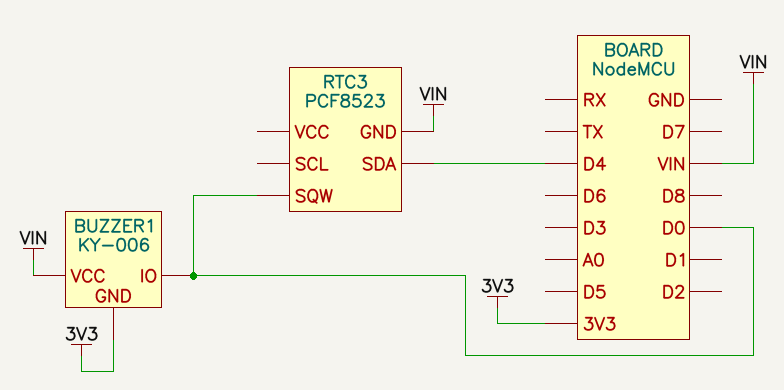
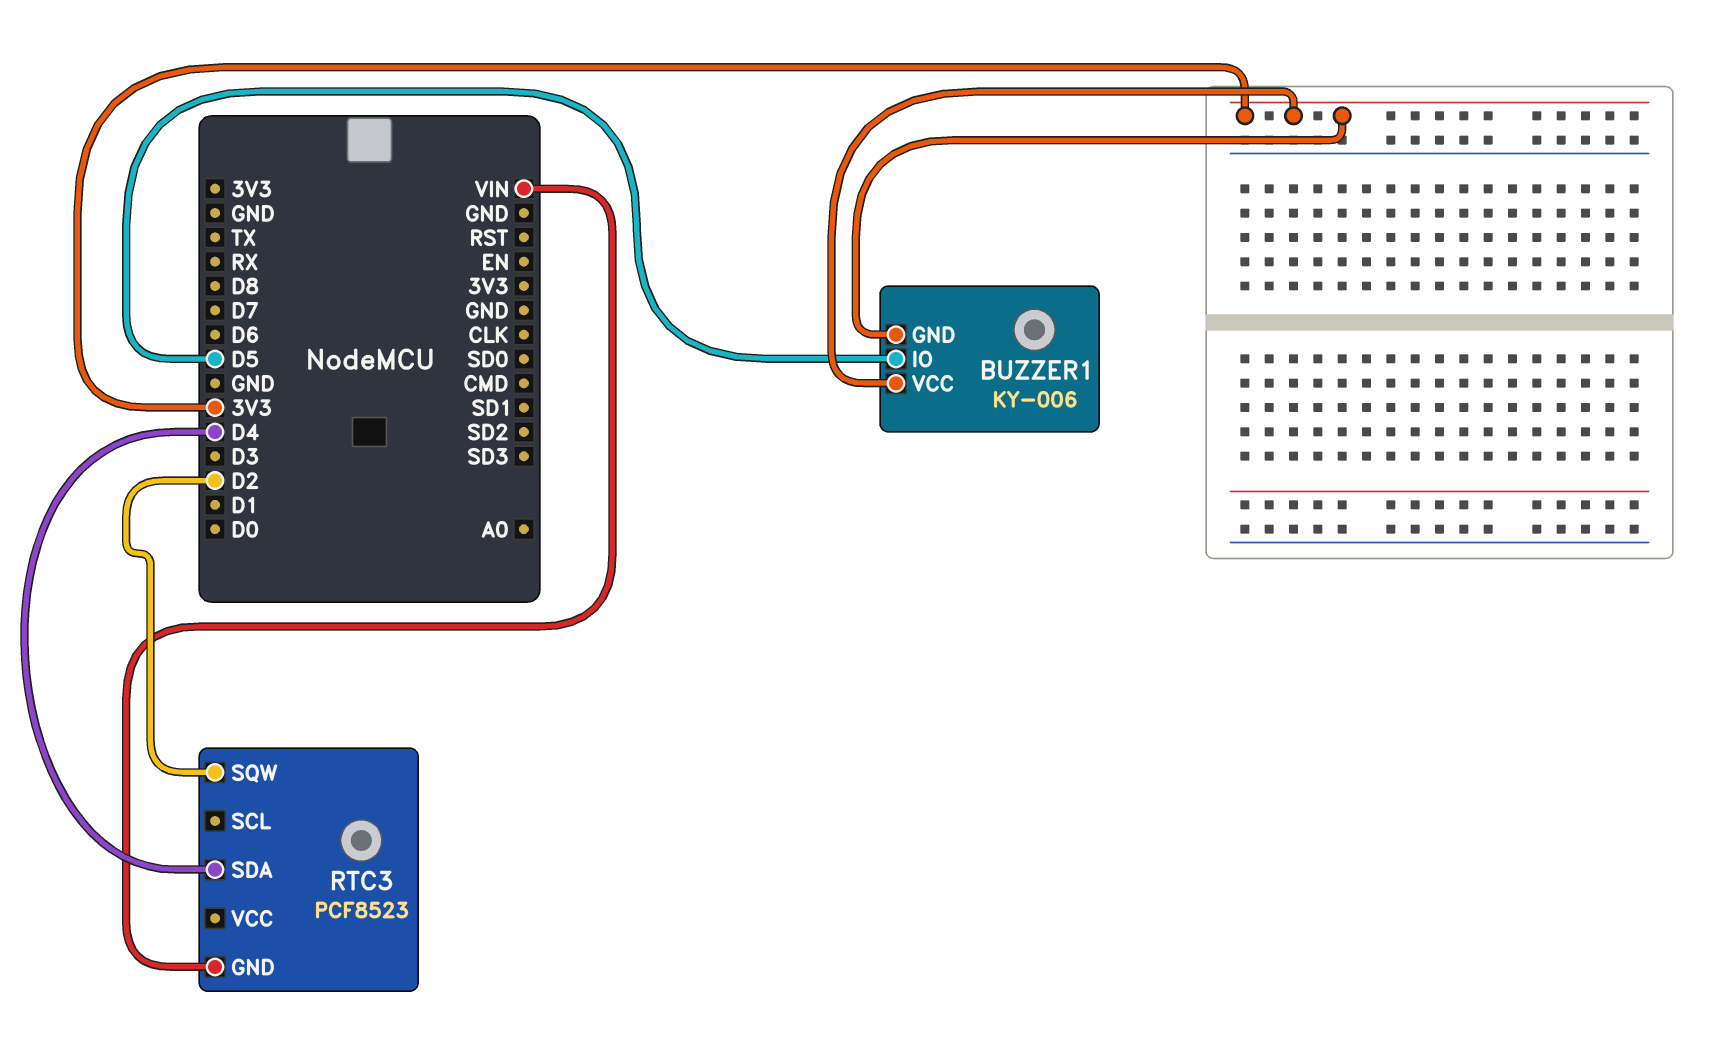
BUZZER1 pin IO: D0 -> D5
BUZZER1 pin VCC: VIN -> 3V3
RTC3 pin SQW: D0 -> D2

